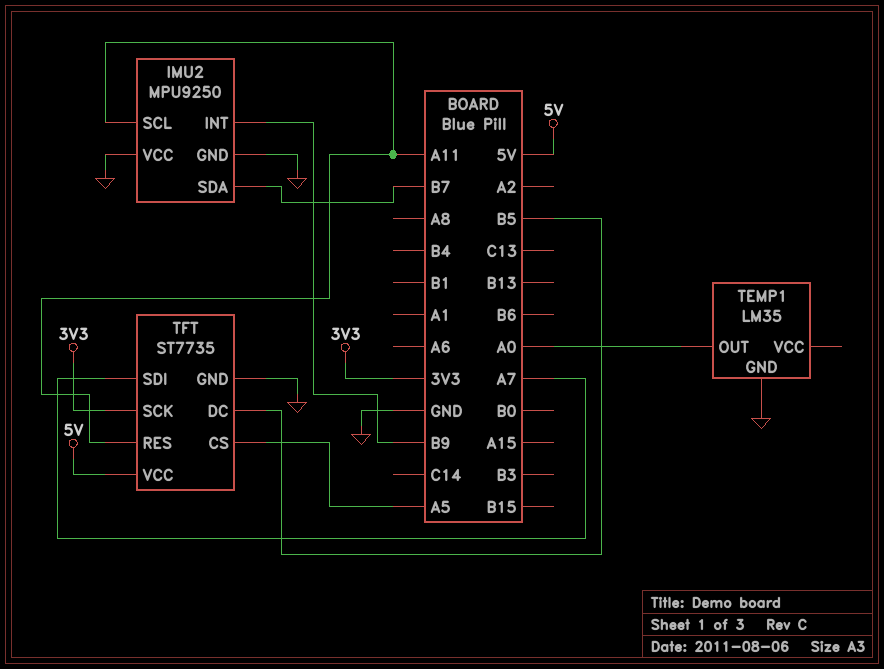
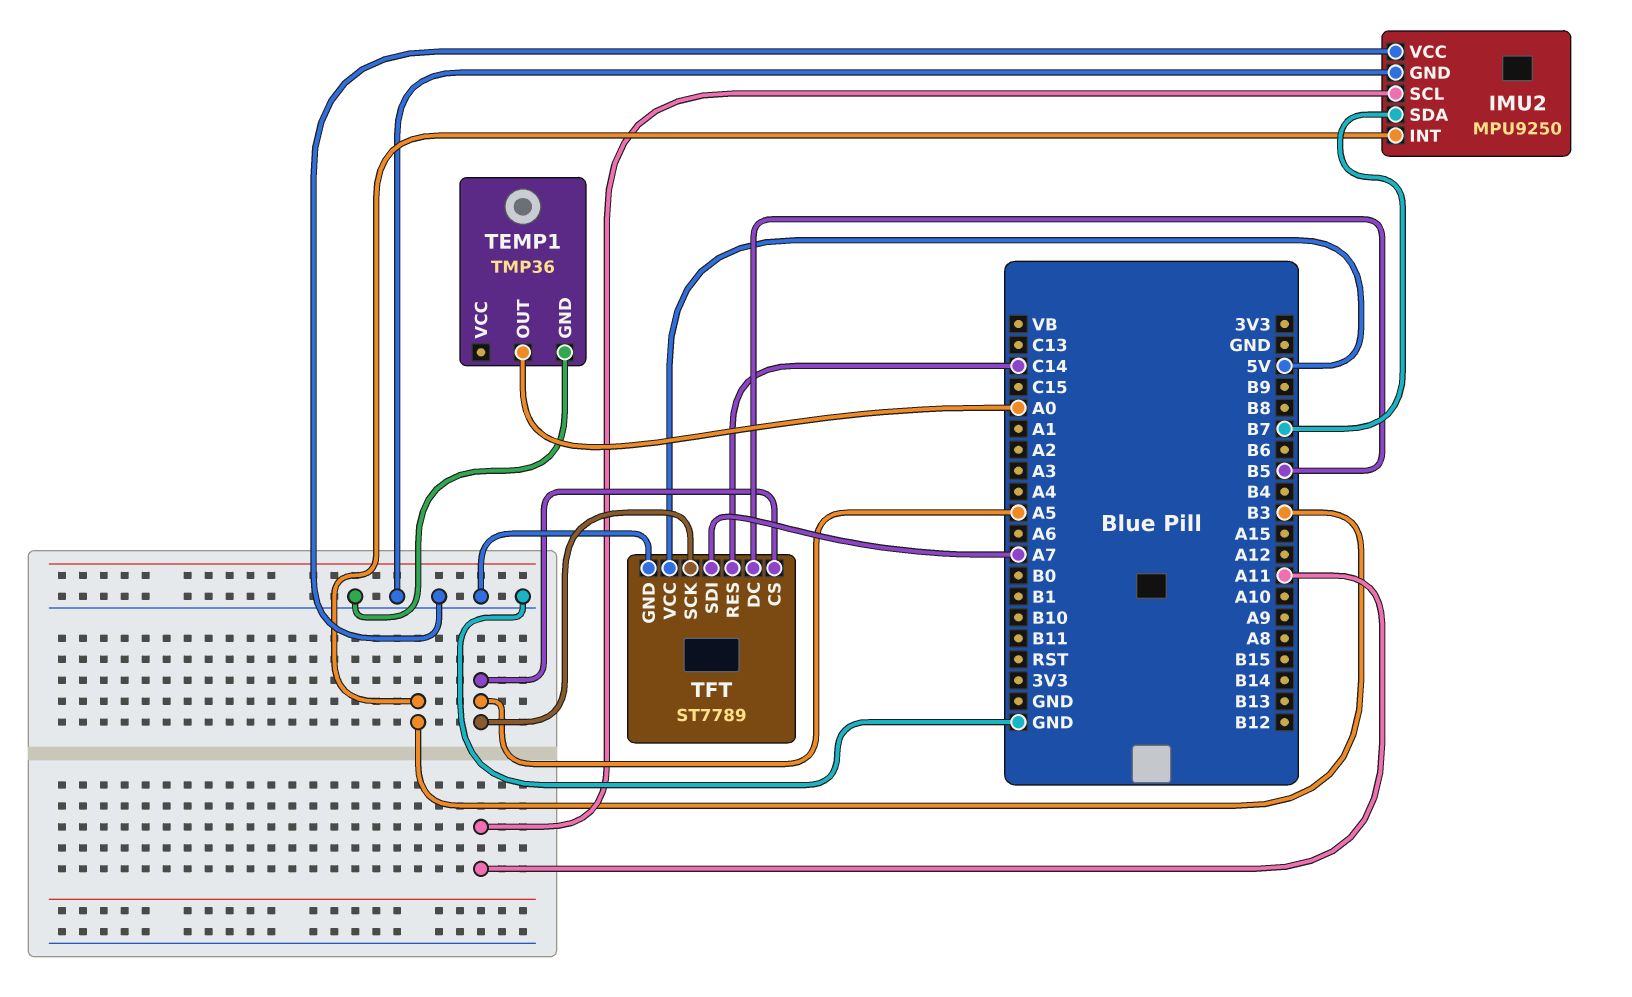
IMU2 pin INT: B9 -> B3
TEMP1: LM35 -> TMP36
TFT: ST7735 -> ST7789
TFT pin RES: A11 -> C14
TFT pin SCK: 3V3 -> A5

